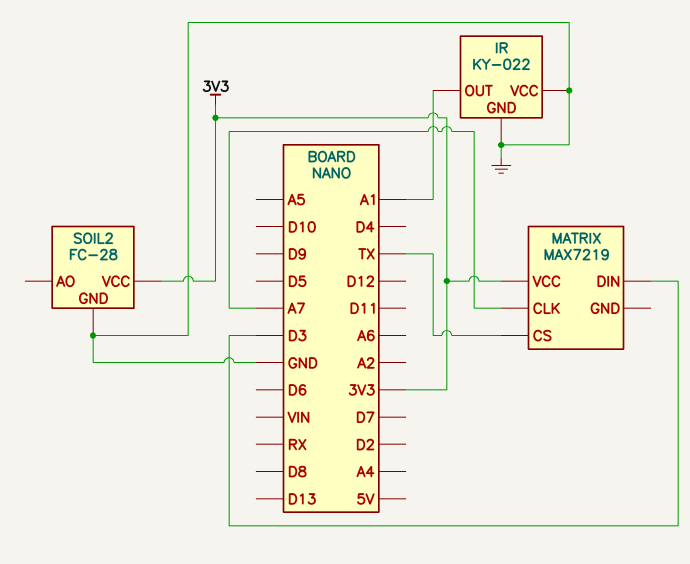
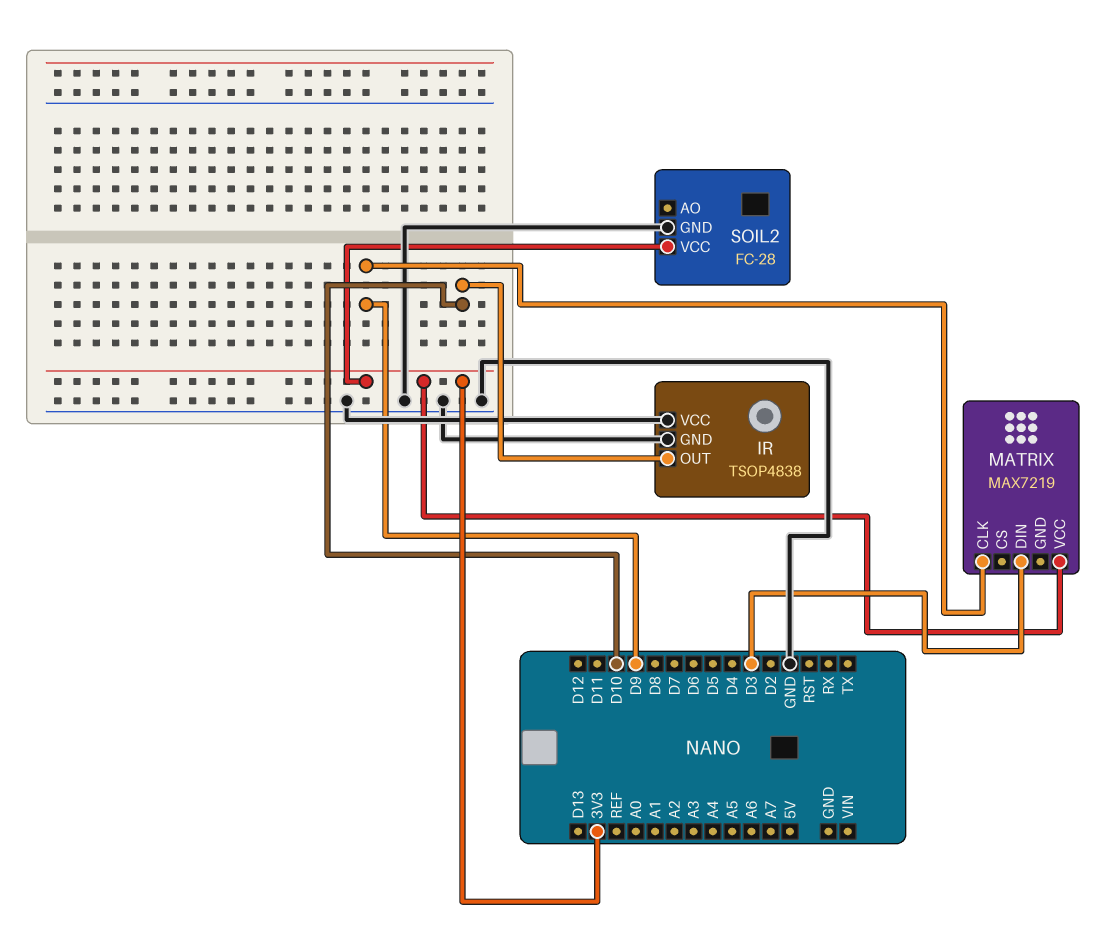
IR: KY-022 -> TSOP4838
IR pin OUT: A1 -> D10
MATRIX pin CLK: A7 -> D9
MATRIX pin CS: TX -> none

